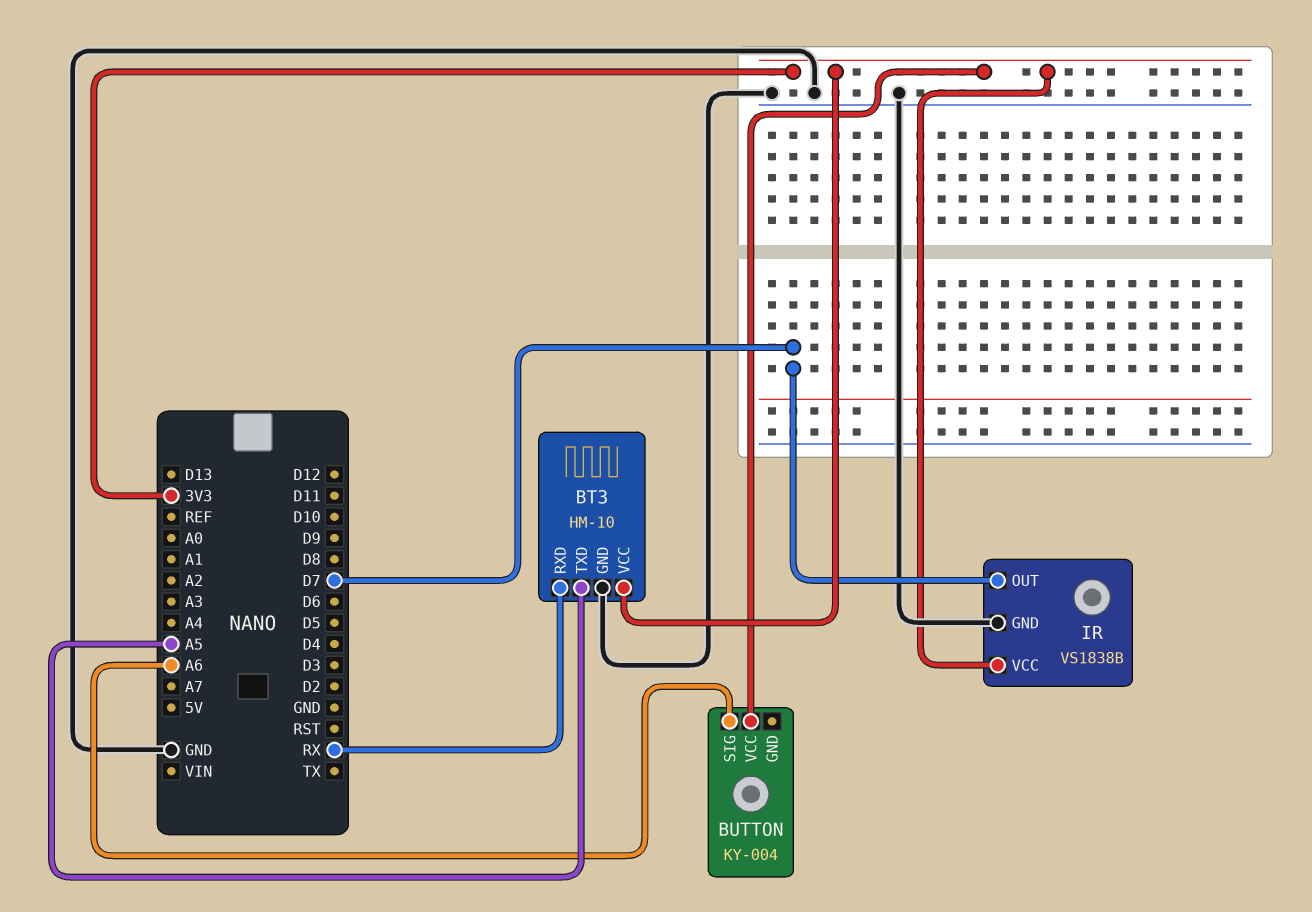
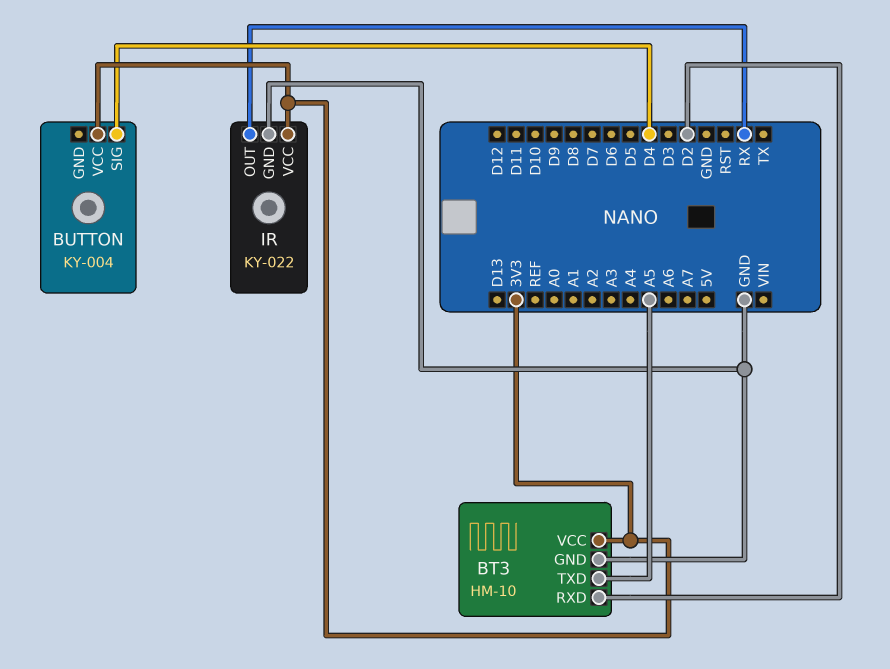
BT3 pin RXD: RX -> D2
BUTTON pin SIG: A6 -> D4
IR: VS1838B -> KY-022
IR pin OUT: D7 -> RX

